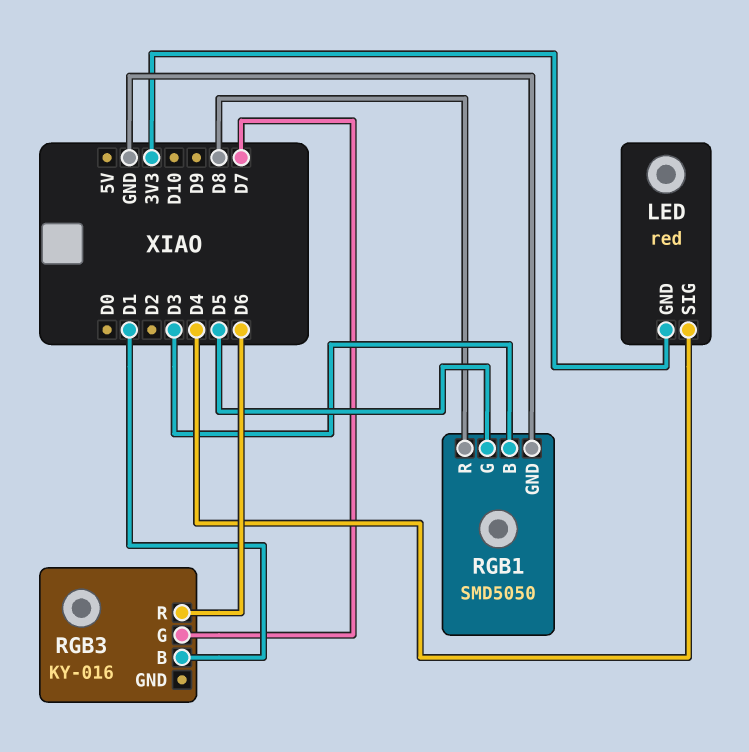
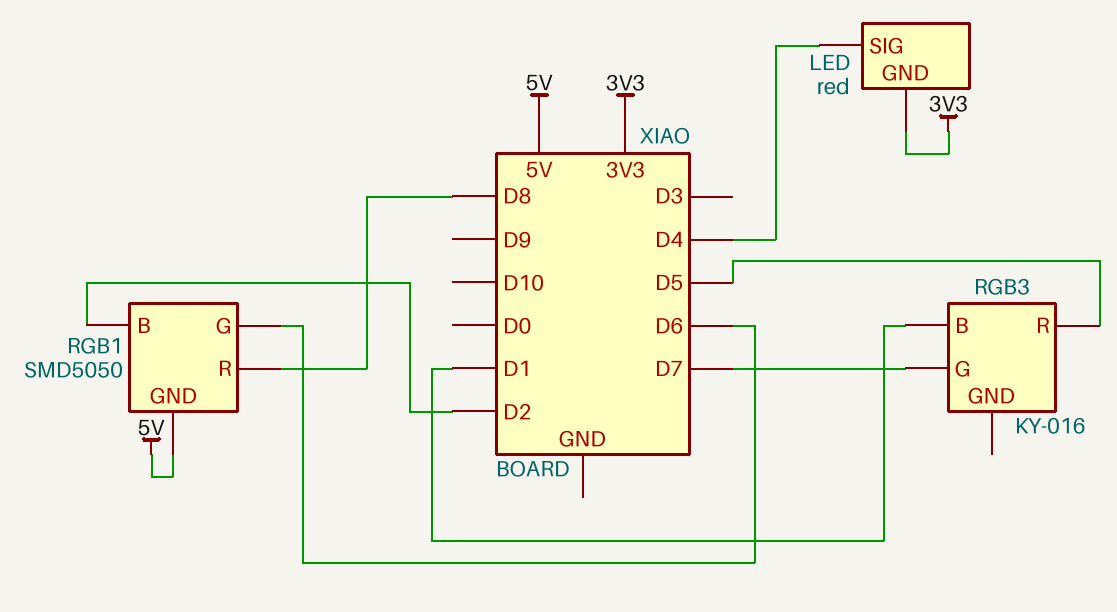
RGB1 pin B: D3 -> D2
RGB1 pin G: D5 -> D6
RGB1 pin GND: GND -> 5V
RGB3 pin R: D6 -> D5

